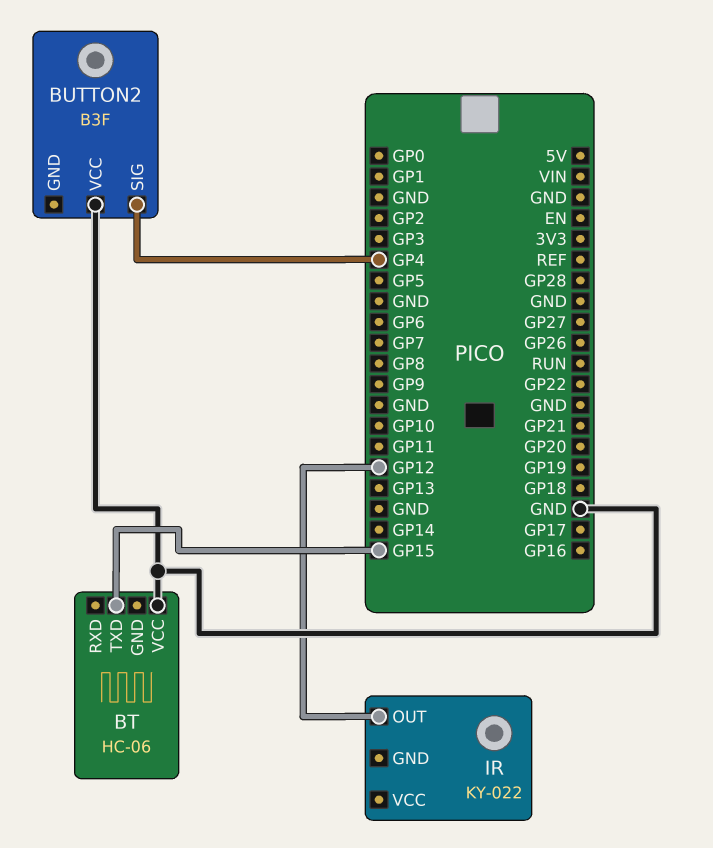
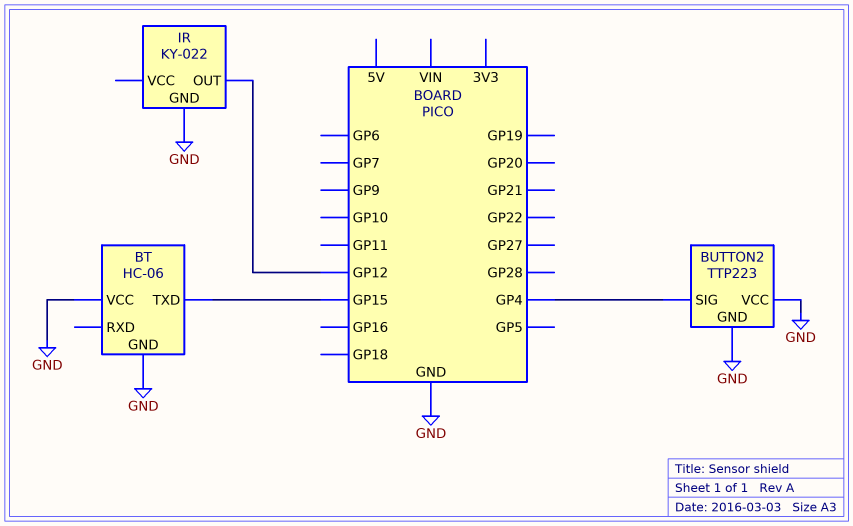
BT pin GND: none -> GND
BUTTON2: B3F -> TTP223
BUTTON2 pin GND: none -> GND
IR pin GND: none -> GND

